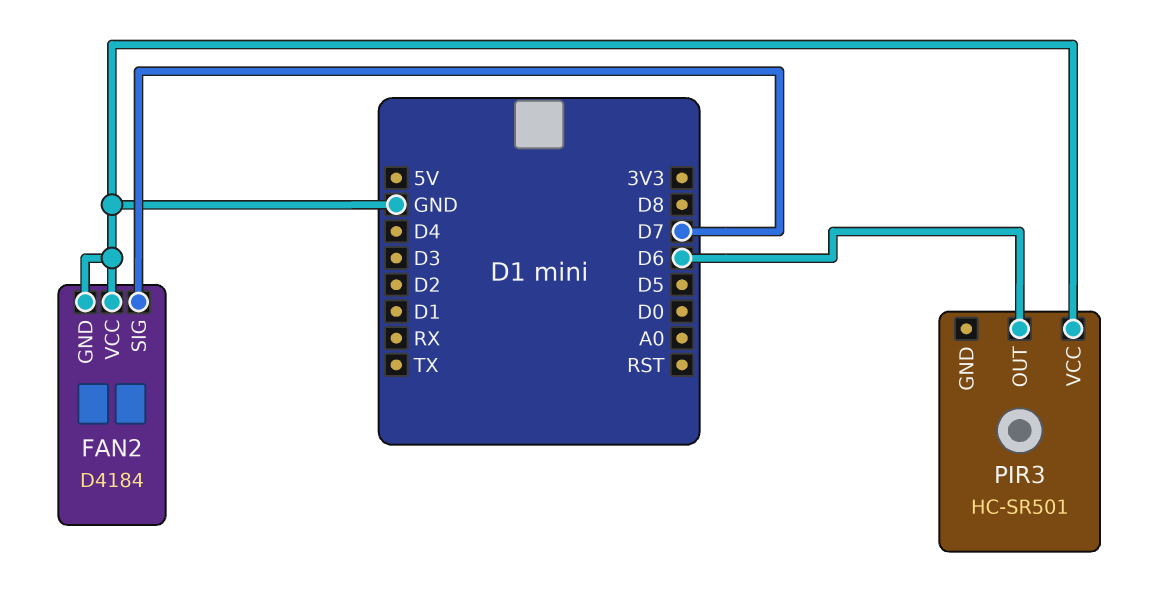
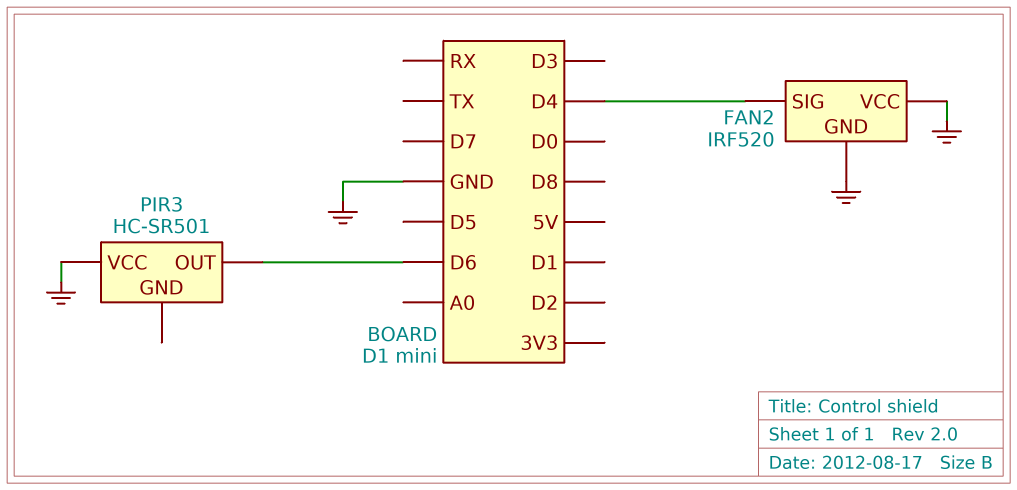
FAN2: D4184 -> IRF520
FAN2 pin SIG: D7 -> D4

